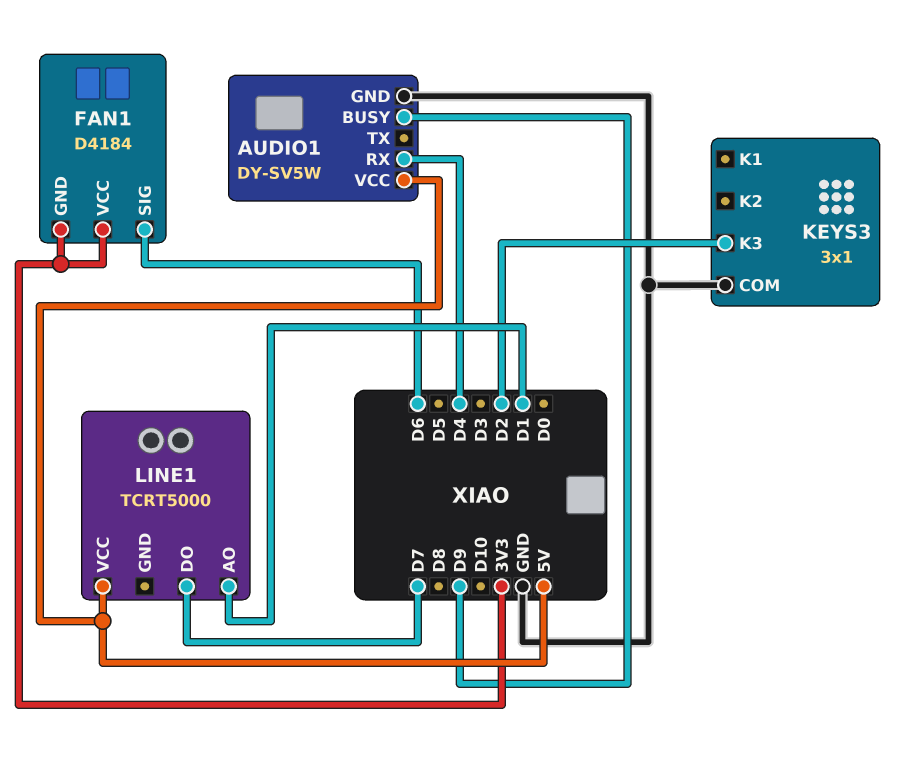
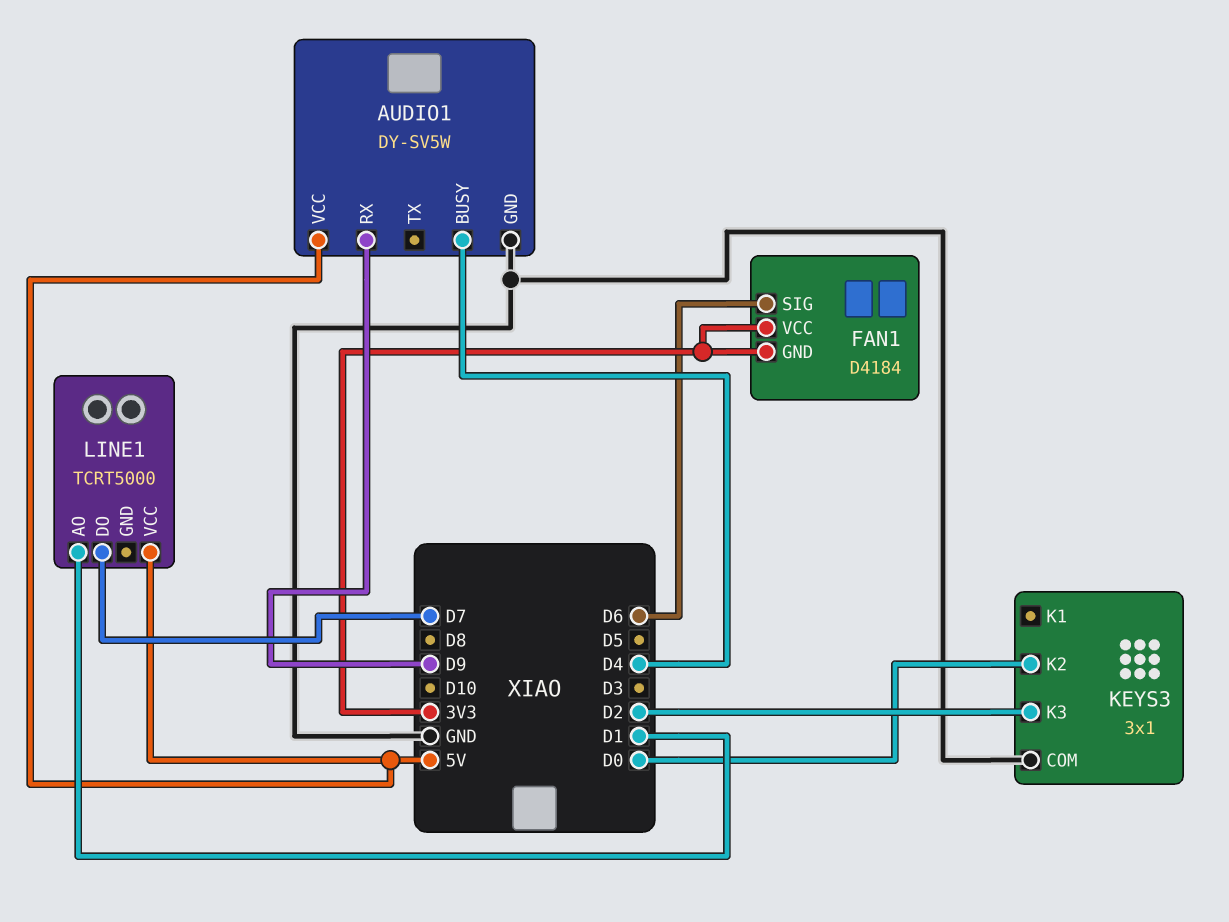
AUDIO1 pin BUSY: D9 -> D4
AUDIO1 pin RX: D4 -> D9
KEYS3 pin K2: none -> D0

